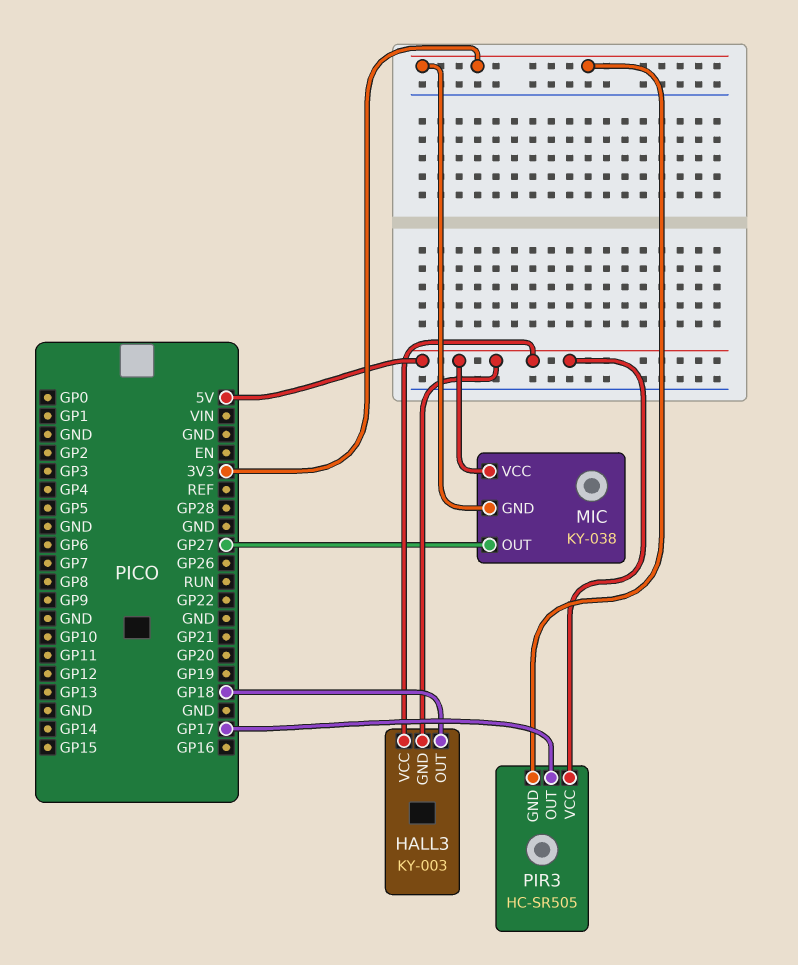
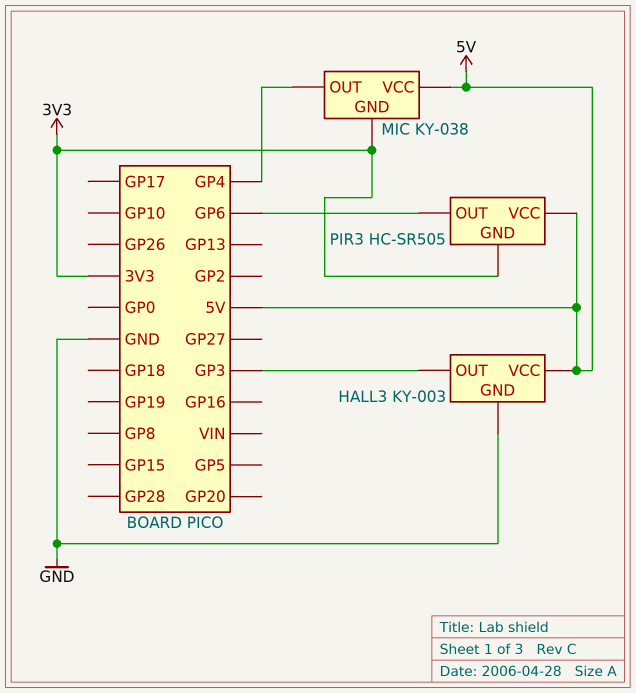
HALL3 pin GND: 5V -> GND
HALL3 pin OUT: GP18 -> GP3
MIC pin OUT: GP27 -> GP4
PIR3 pin OUT: GP17 -> GP6

